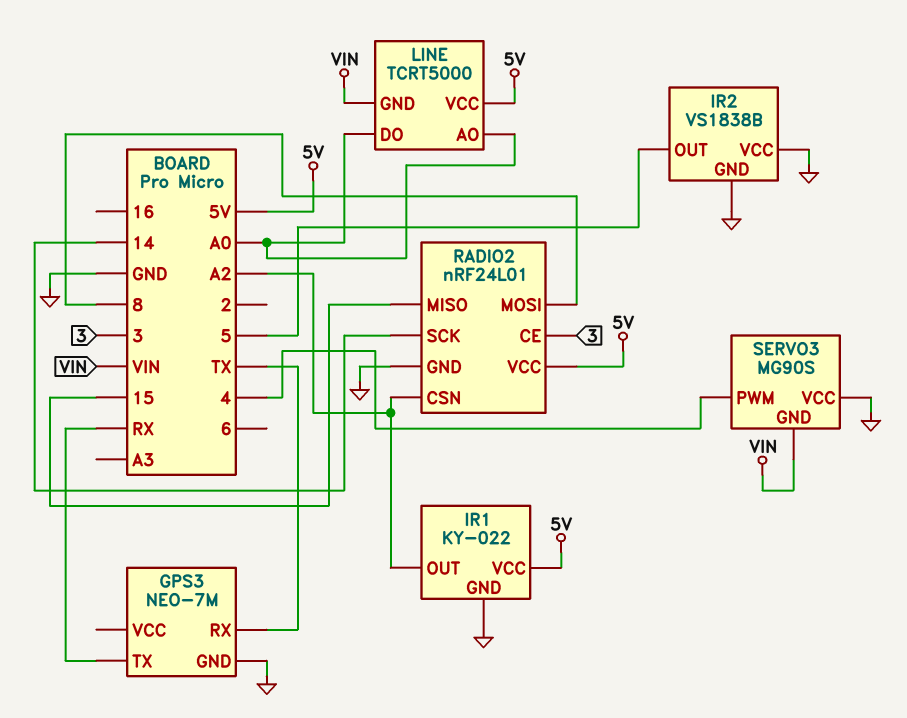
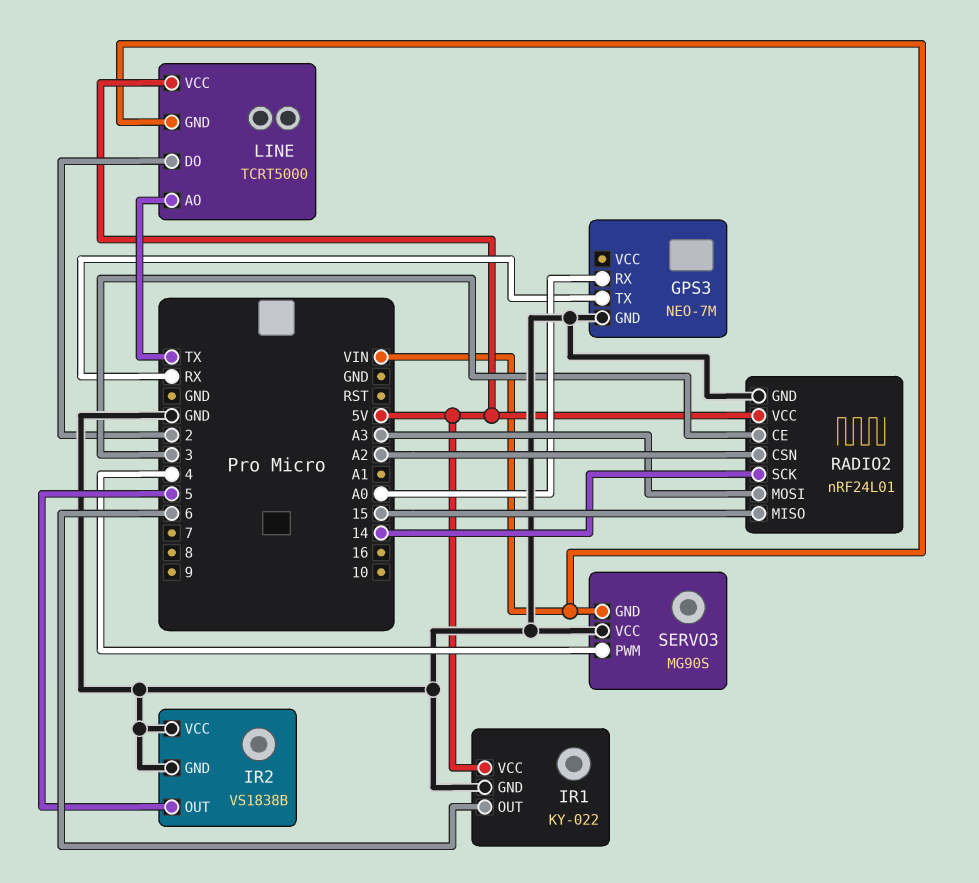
GPS3 pin RX: TX -> A0
IR1 pin OUT: A2 -> 6
LINE pin AO: A0 -> TX
LINE pin DO: A0 -> 2
RADIO2 pin MOSI: 8 -> A3

